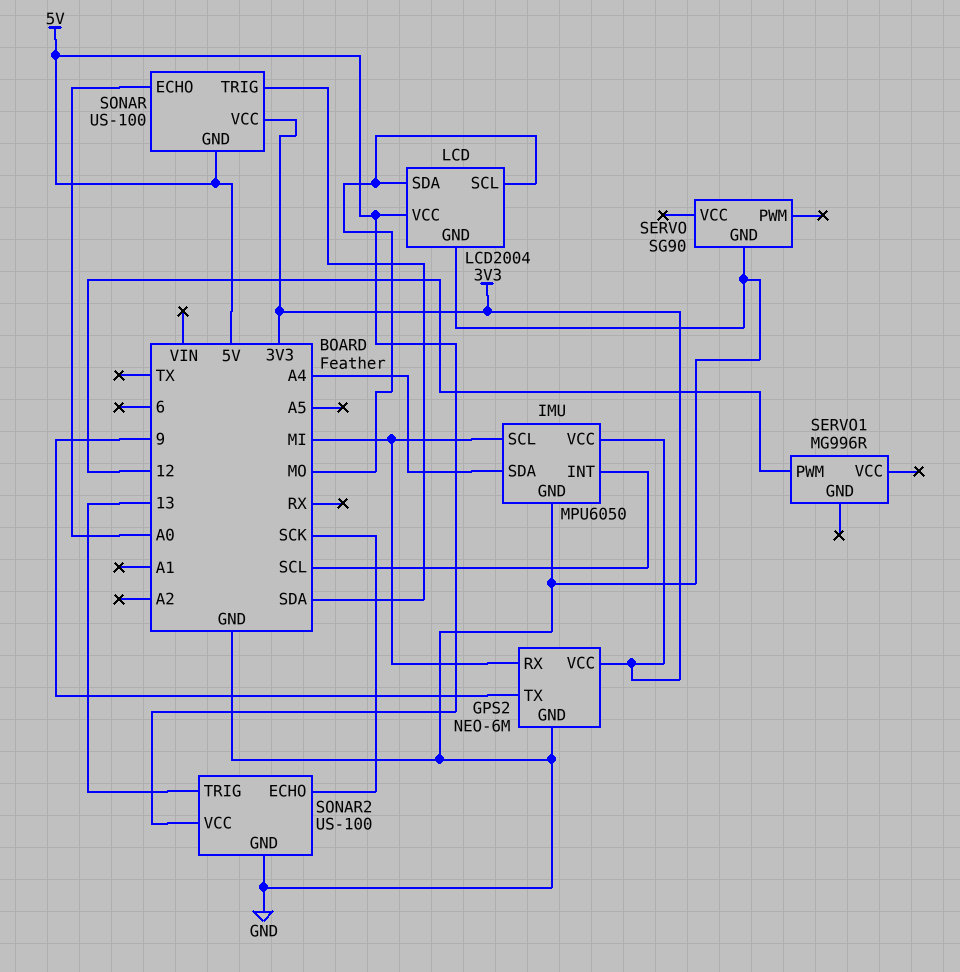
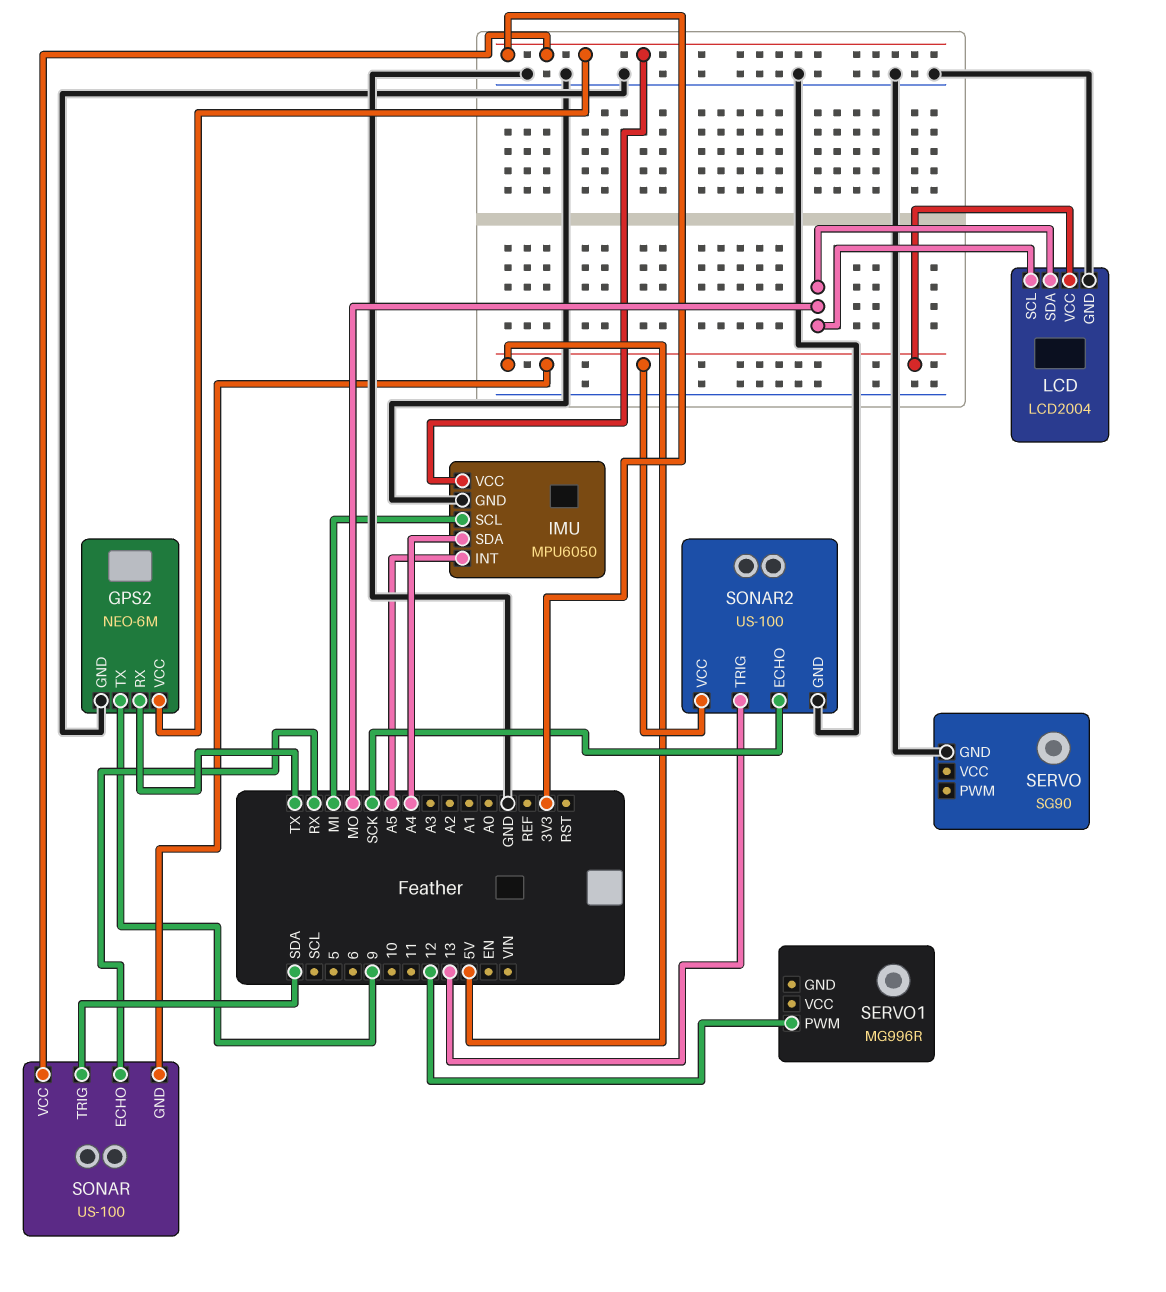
GPS2 pin RX: MI -> TX
IMU pin INT: SCL -> A5
SONAR pin ECHO: A0 -> RX

